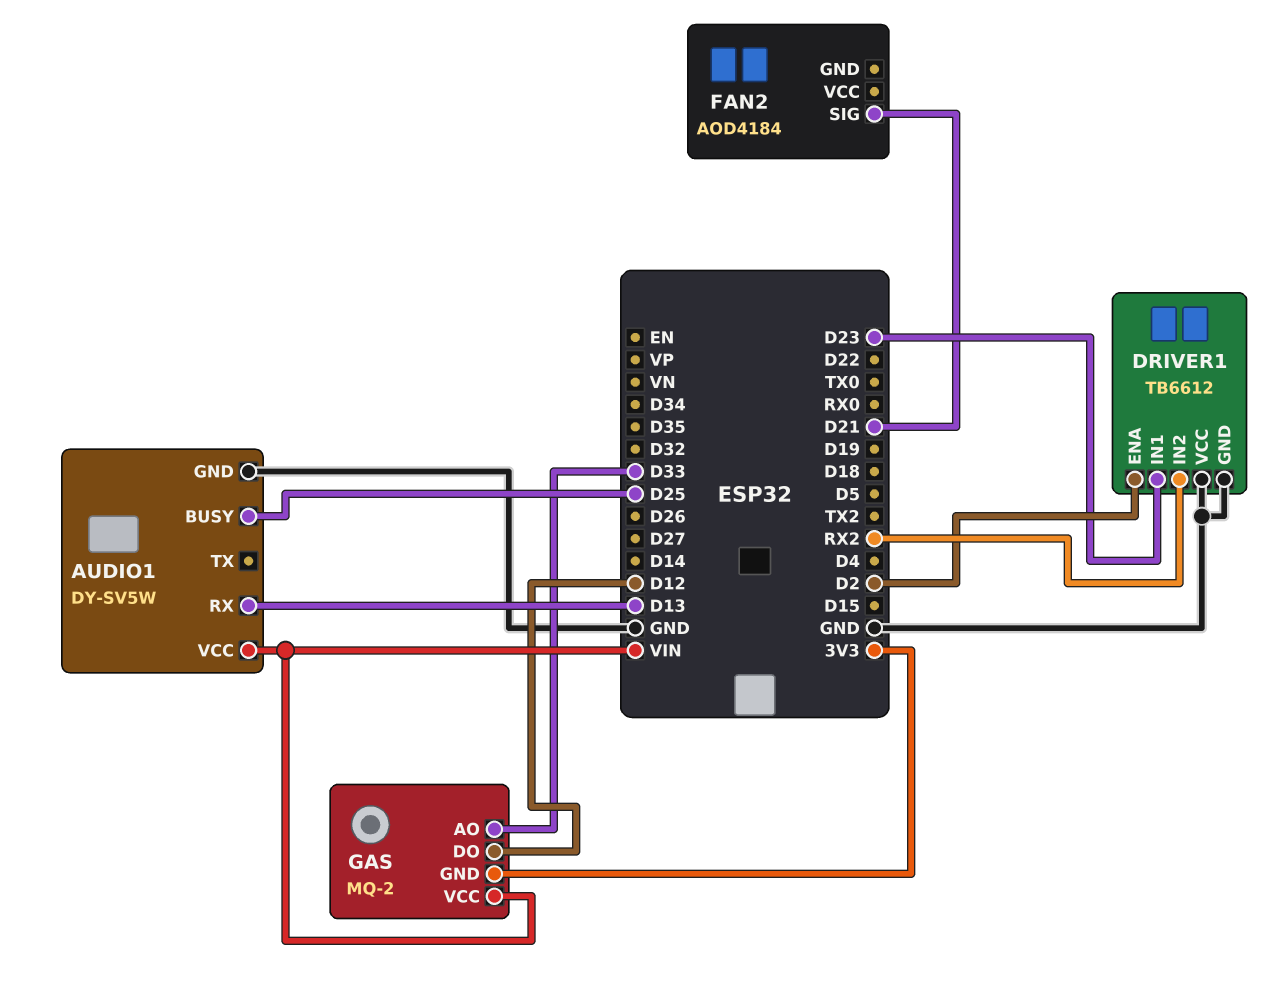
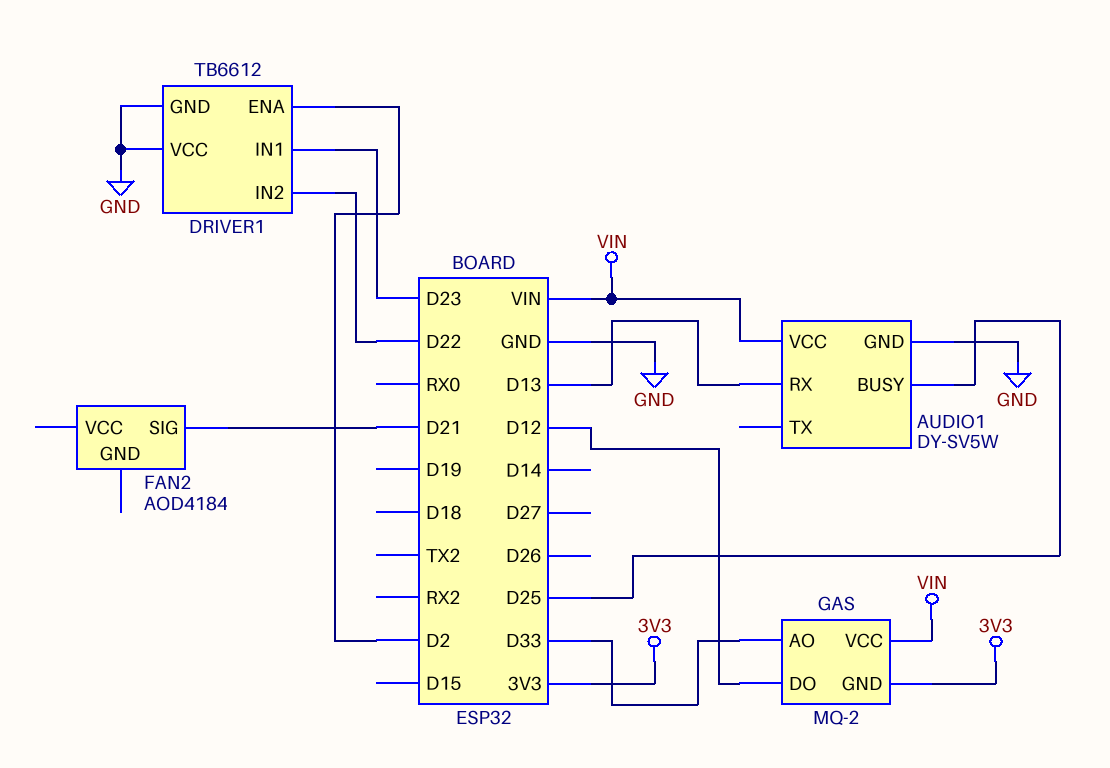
DRIVER1 pin IN2: RX2 -> D22

